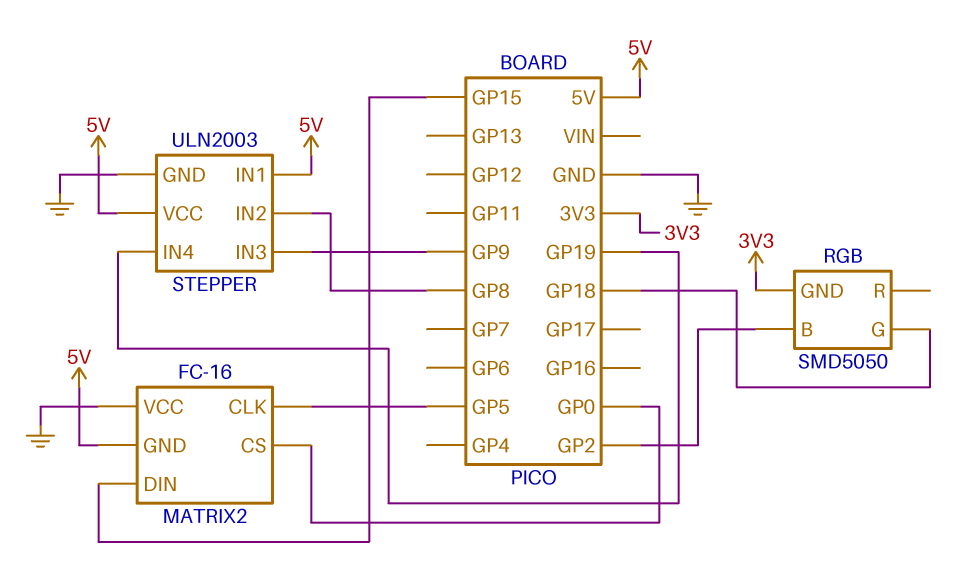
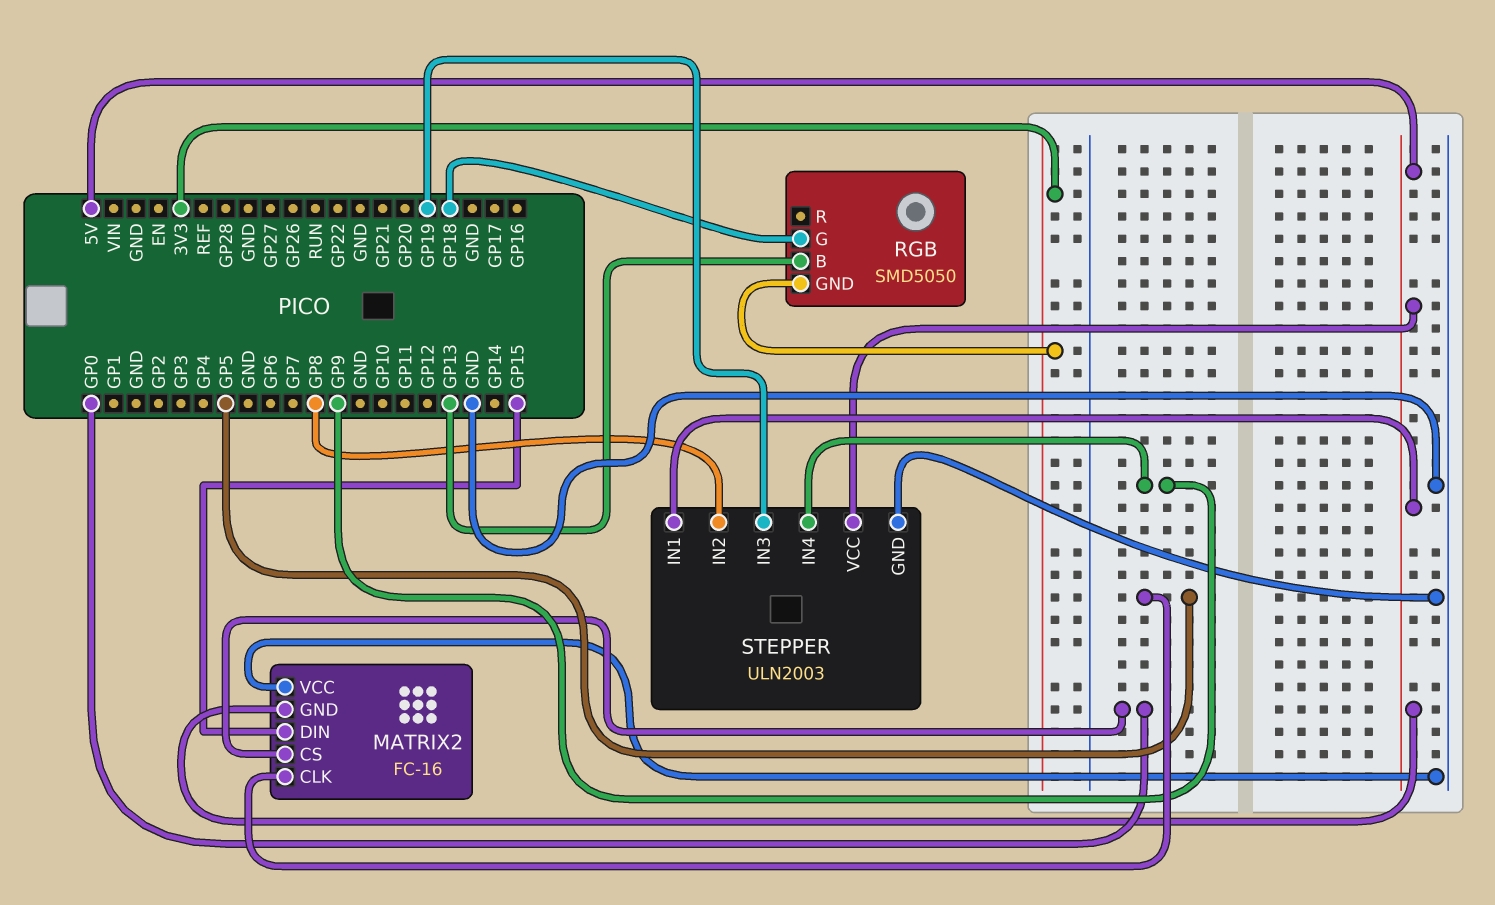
RGB pin B: GP2 -> GP13
STEPPER pin IN3: GP9 -> GP19
STEPPER pin IN4: GP19 -> GP9

